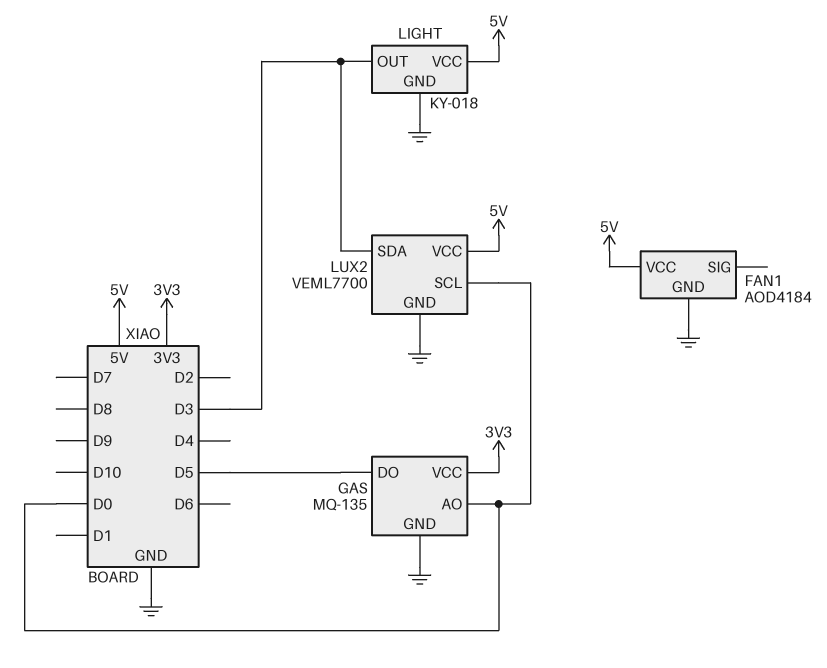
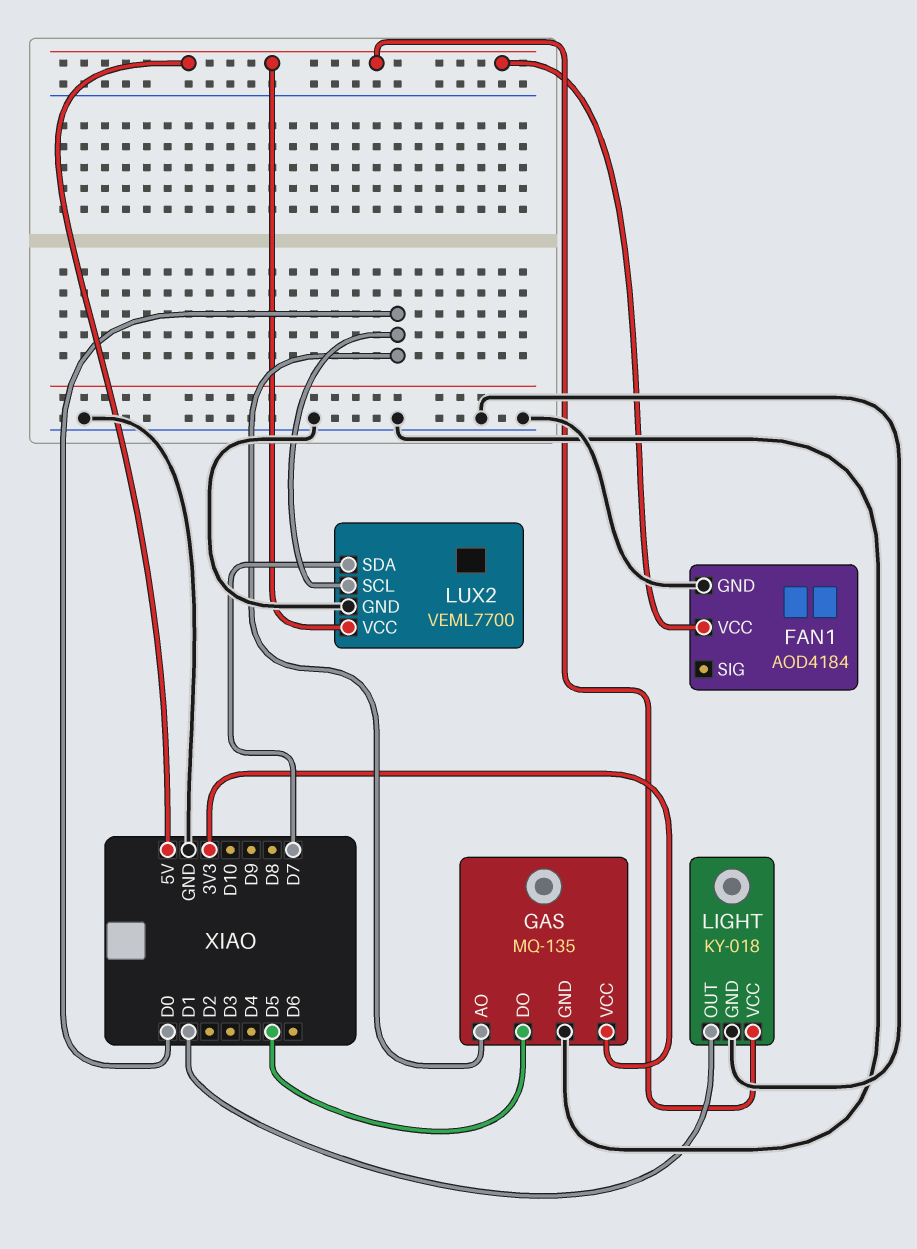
LIGHT pin OUT: D3 -> D1
LUX2 pin SDA: D3 -> D7

